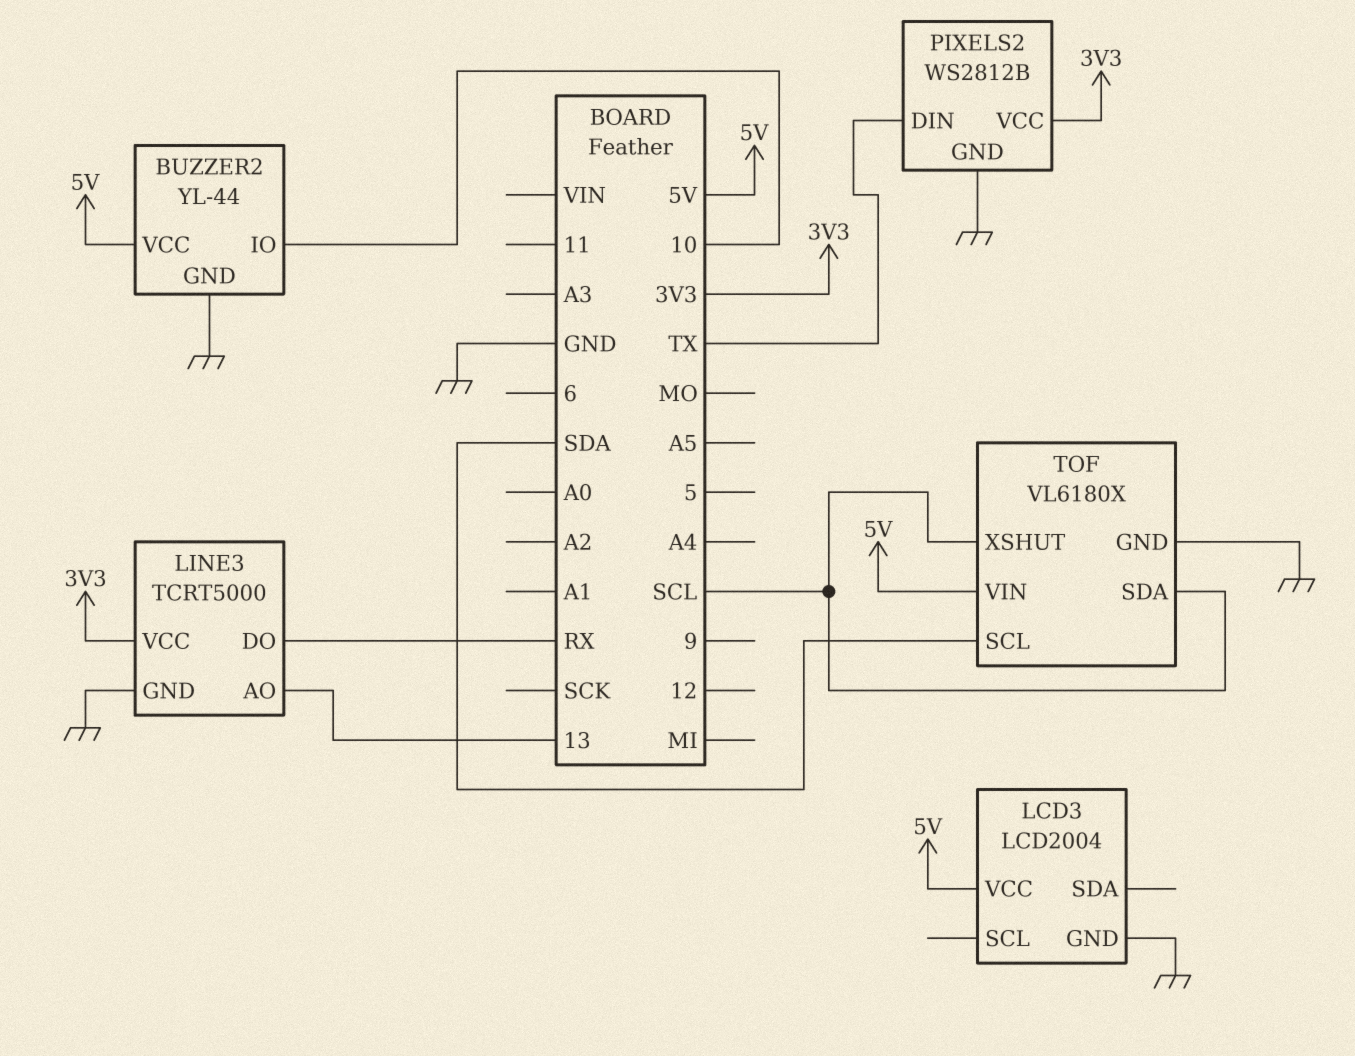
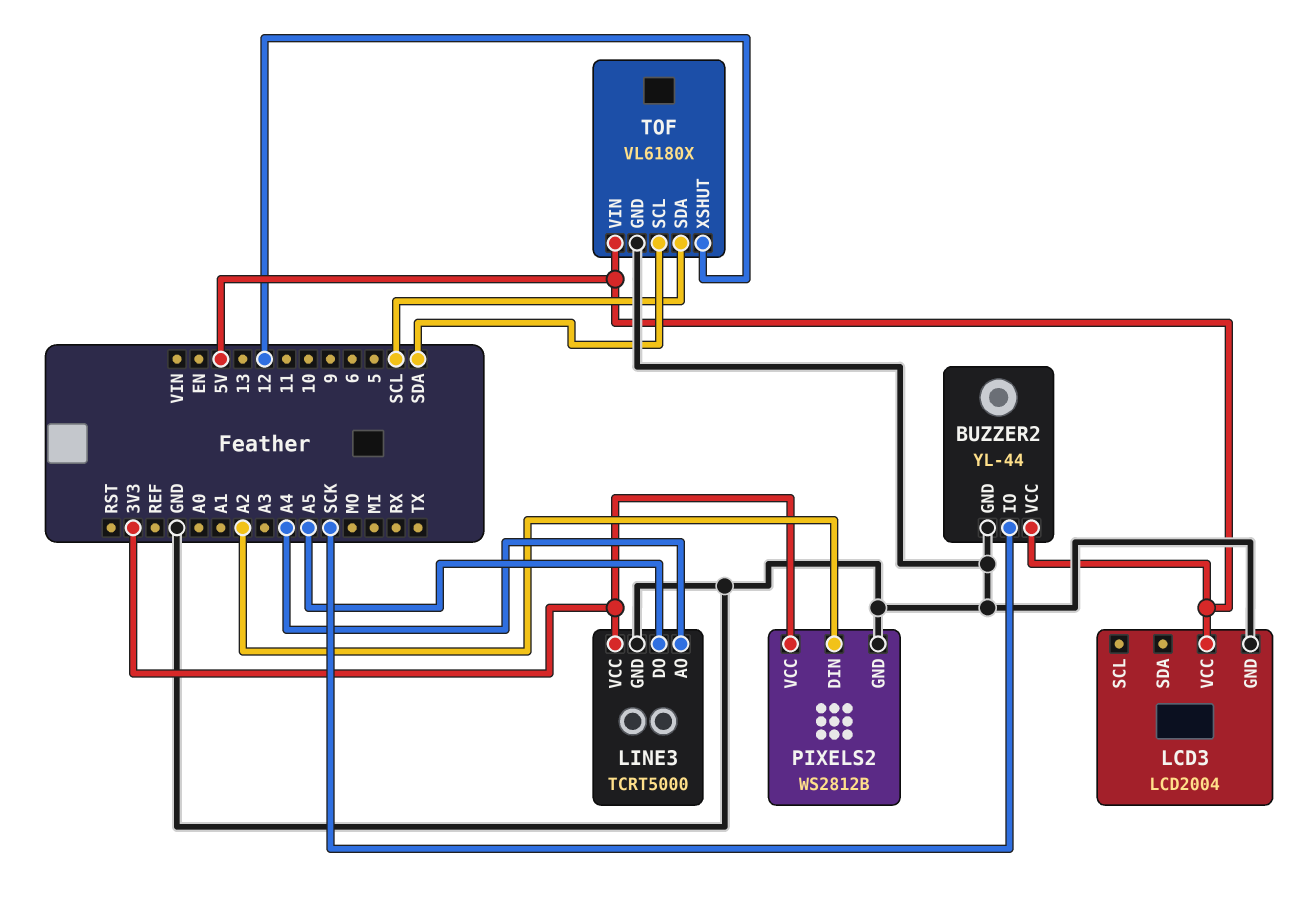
BUZZER2 pin IO: 10 -> SCK
LINE3 pin AO: 13 -> A4
LINE3 pin DO: RX -> A5
PIXELS2 pin DIN: TX -> A2
TOF pin XSHUT: SCL -> 12

